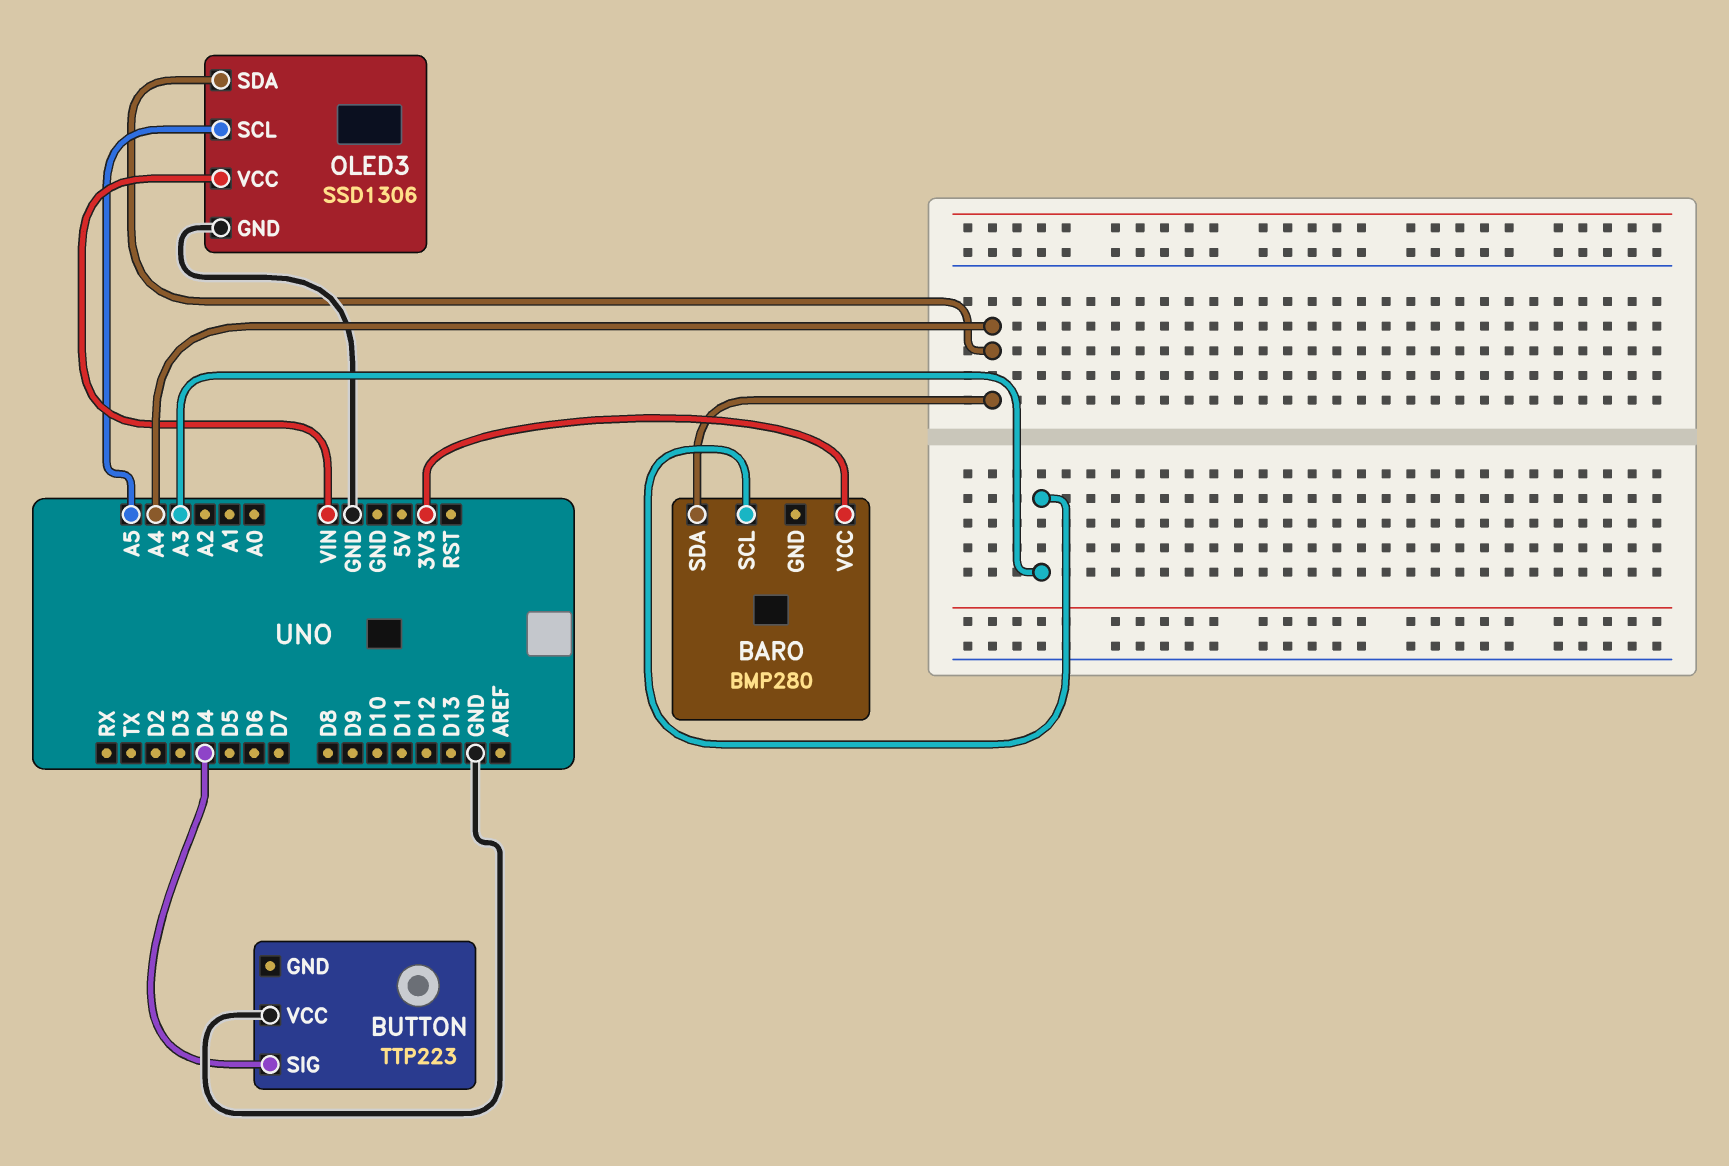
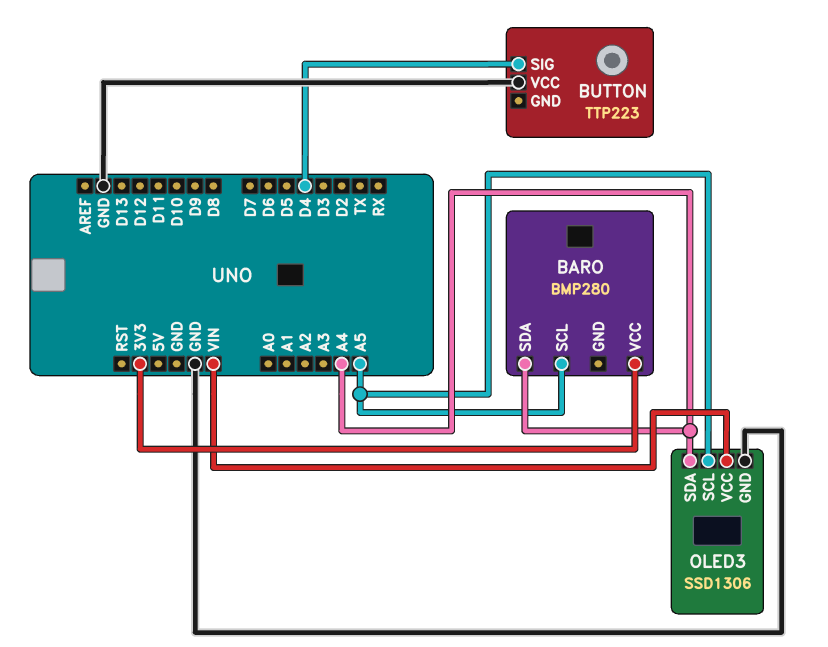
BARO pin SCL: A3 -> A5

